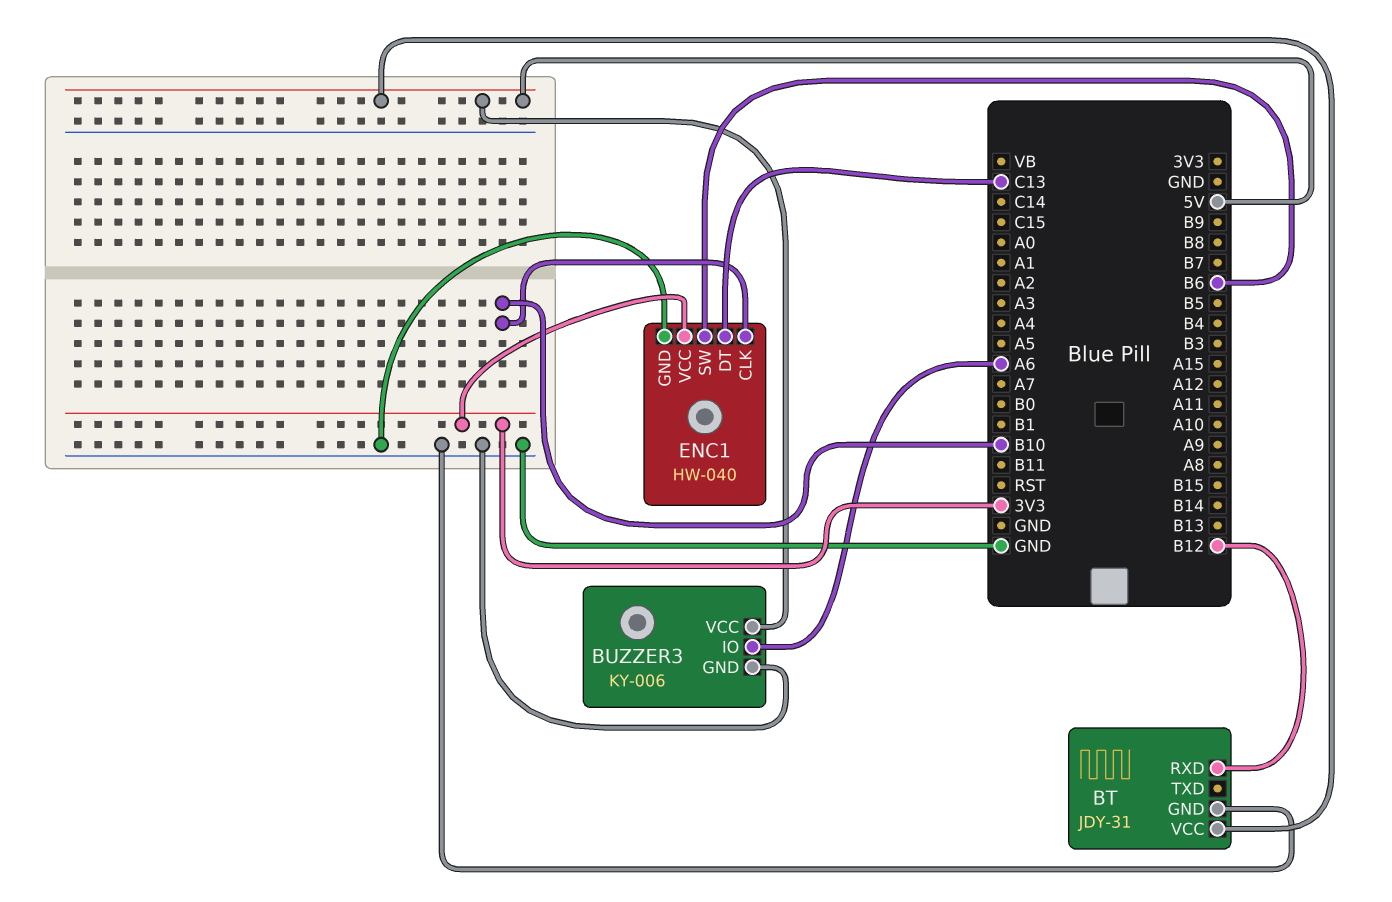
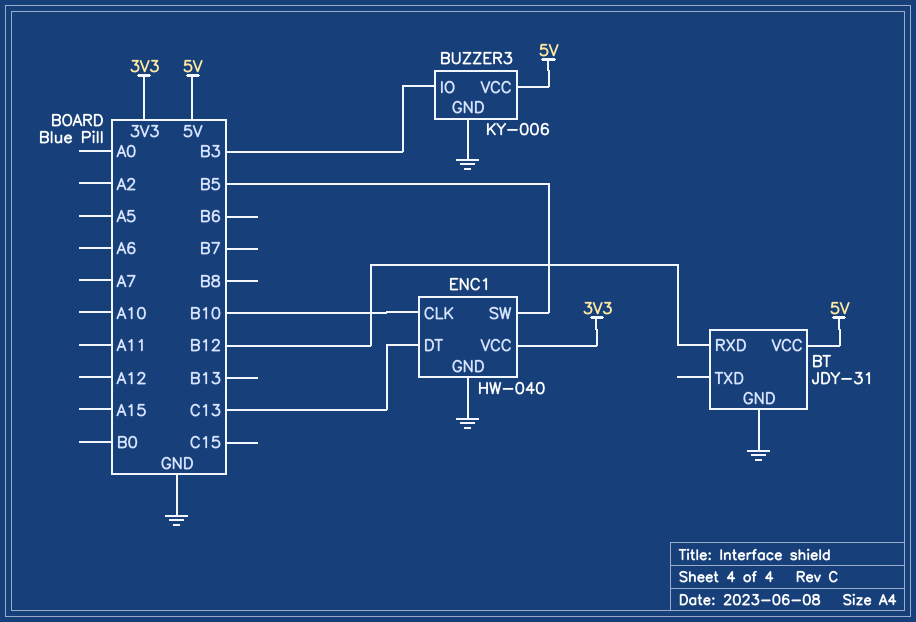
BUZZER3 pin IO: A6 -> B3
ENC1 pin SW: B6 -> B5

